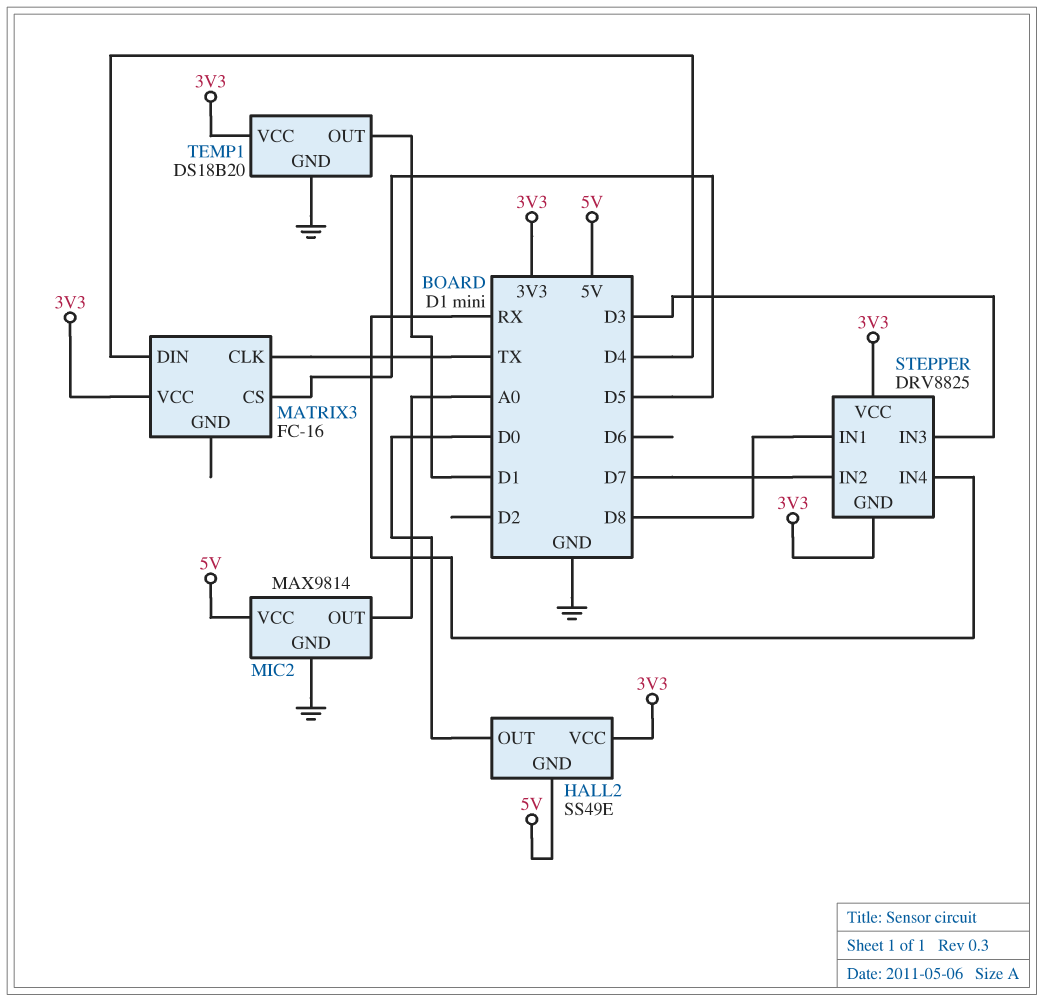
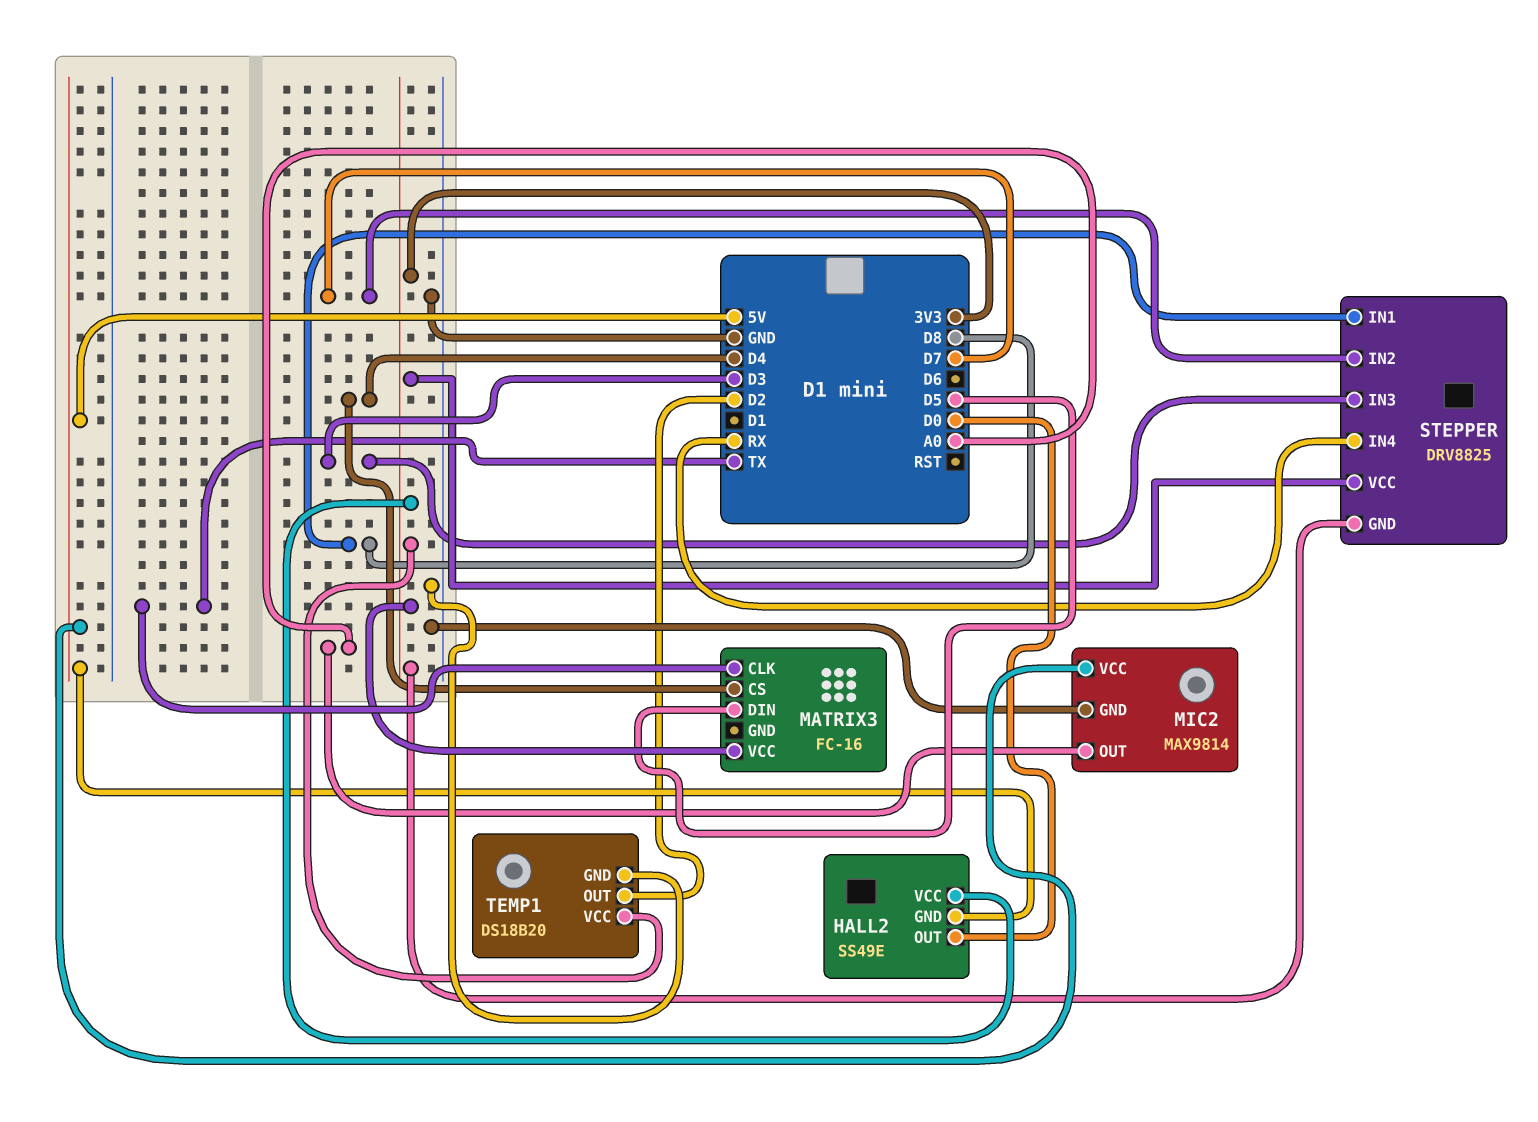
MATRIX3 pin CS: D5 -> D4
MATRIX3 pin DIN: D4 -> D5
TEMP1 pin OUT: D1 -> D2

